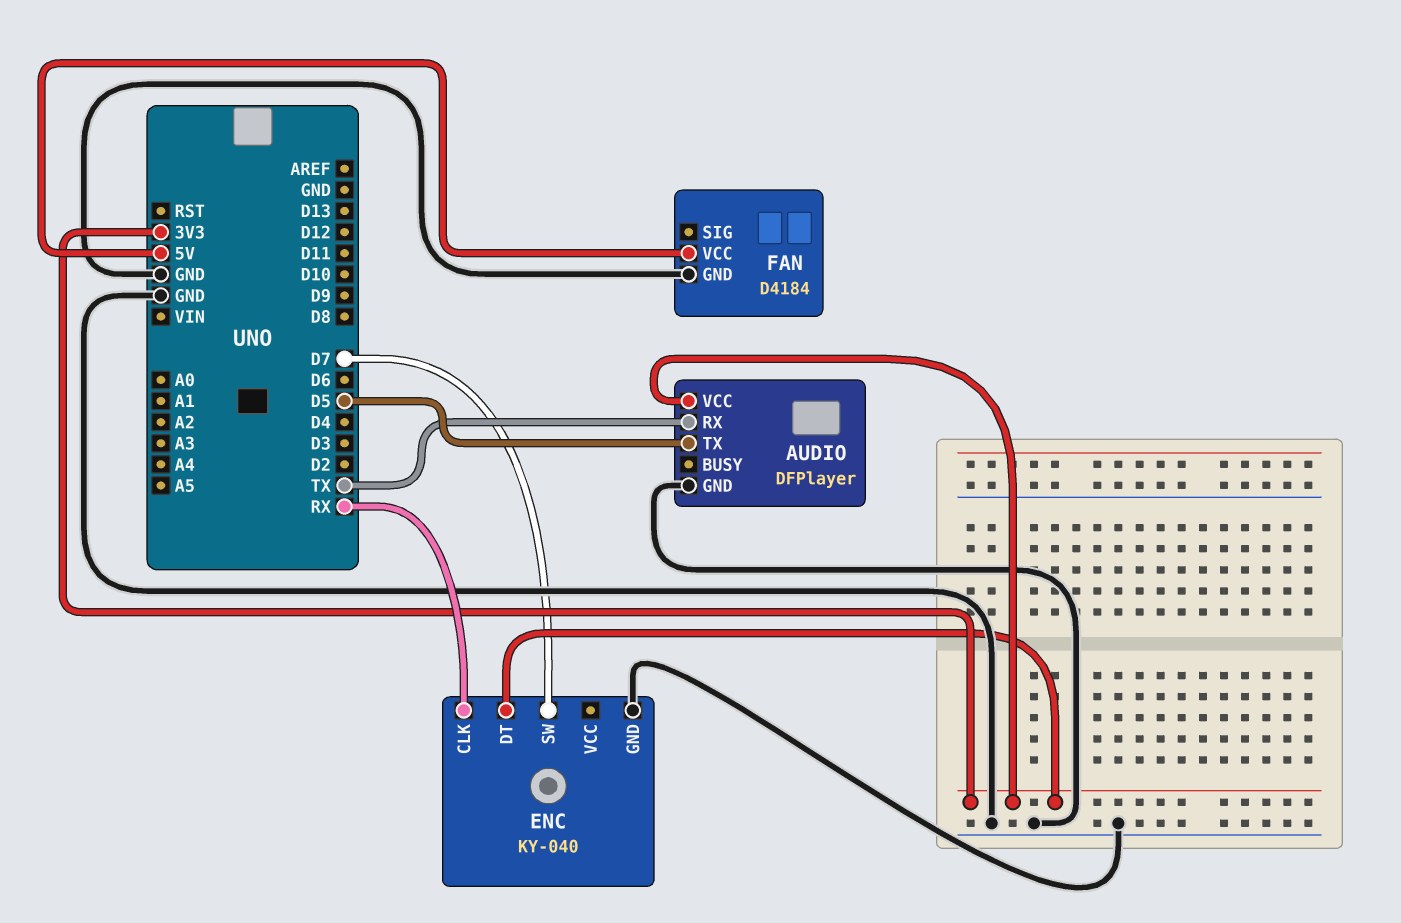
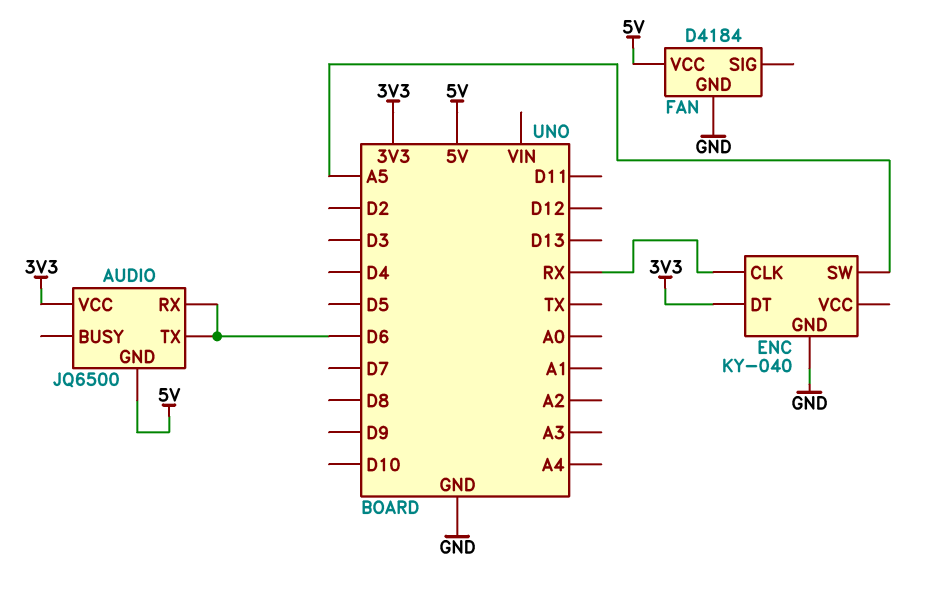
AUDIO: DFPlayer -> JQ6500
AUDIO pin GND: GND -> 5V
AUDIO pin RX: TX -> D6
AUDIO pin TX: D5 -> D6
ENC pin SW: D7 -> A5

